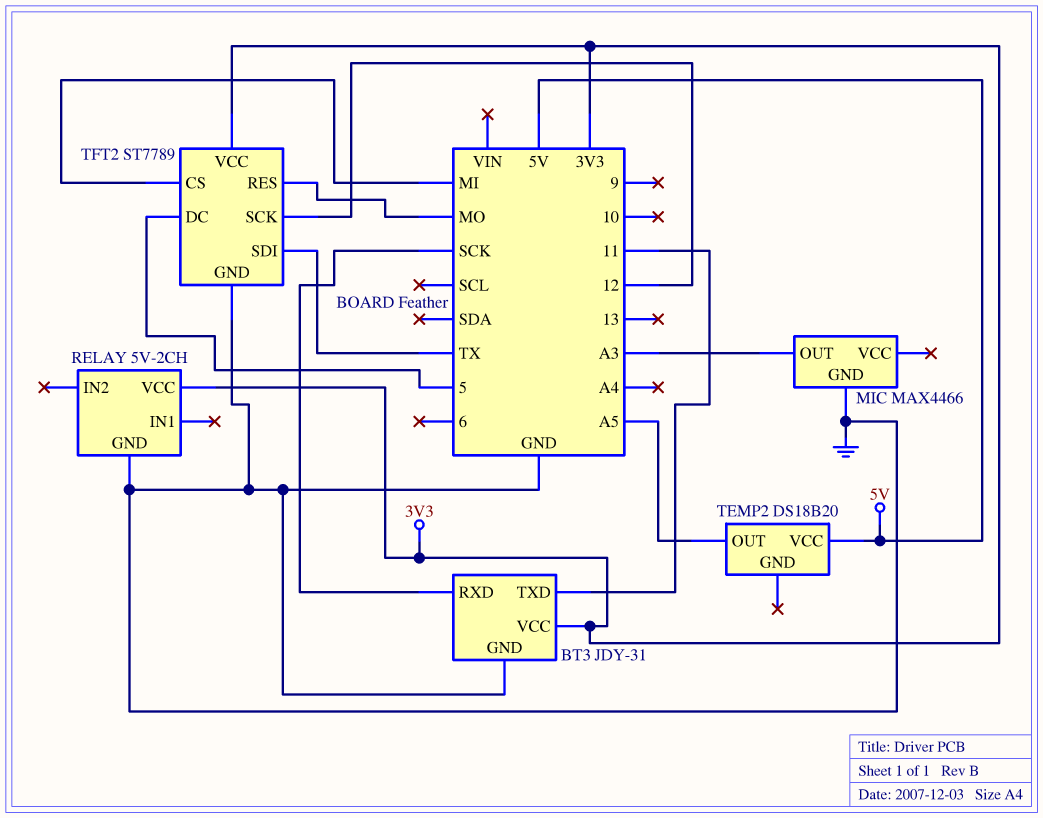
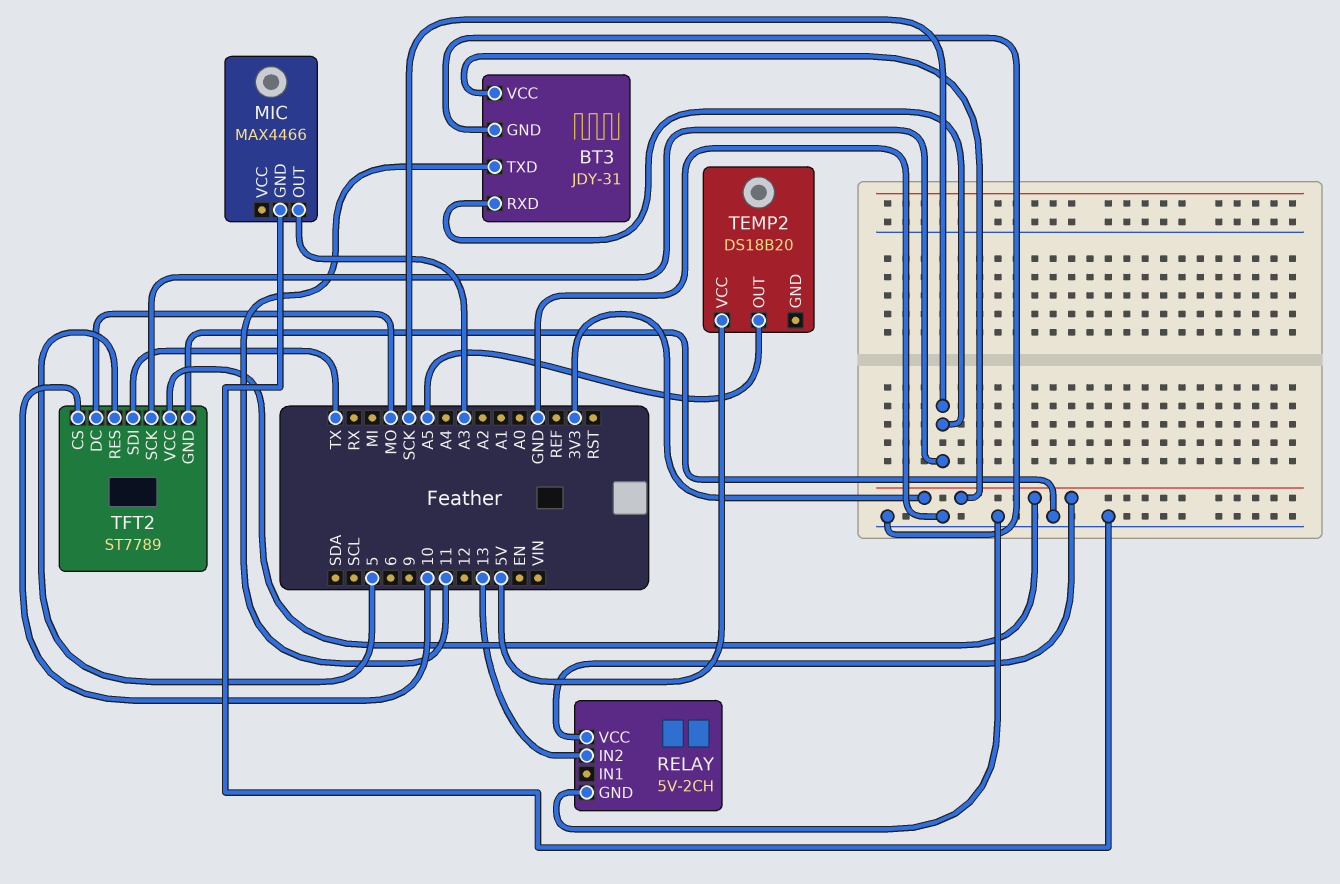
RELAY pin IN2: none -> 13
TFT2 pin CS: MI -> 10
TFT2 pin DC: 5 -> MO
TFT2 pin RES: MO -> 5
TFT2 pin SCK: 12 -> SCK

